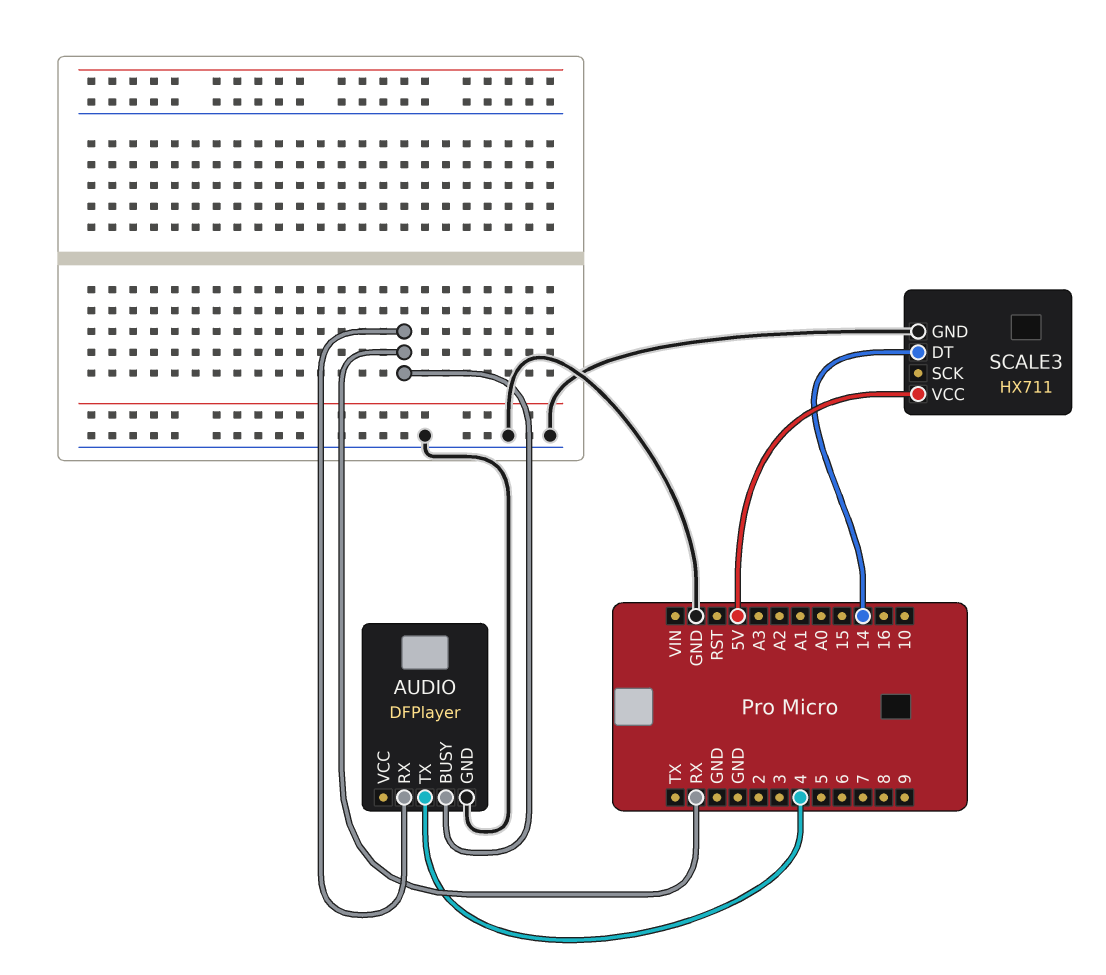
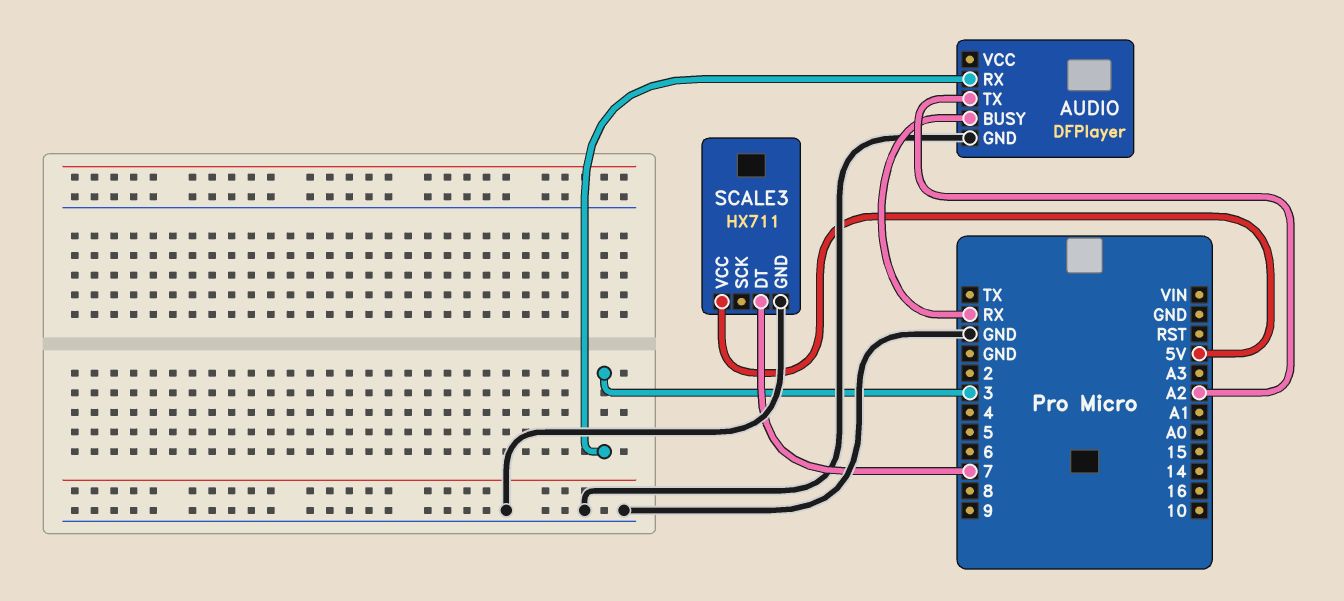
AUDIO pin RX: RX -> 3
AUDIO pin TX: 4 -> A2
SCALE3 pin DT: 14 -> 7

